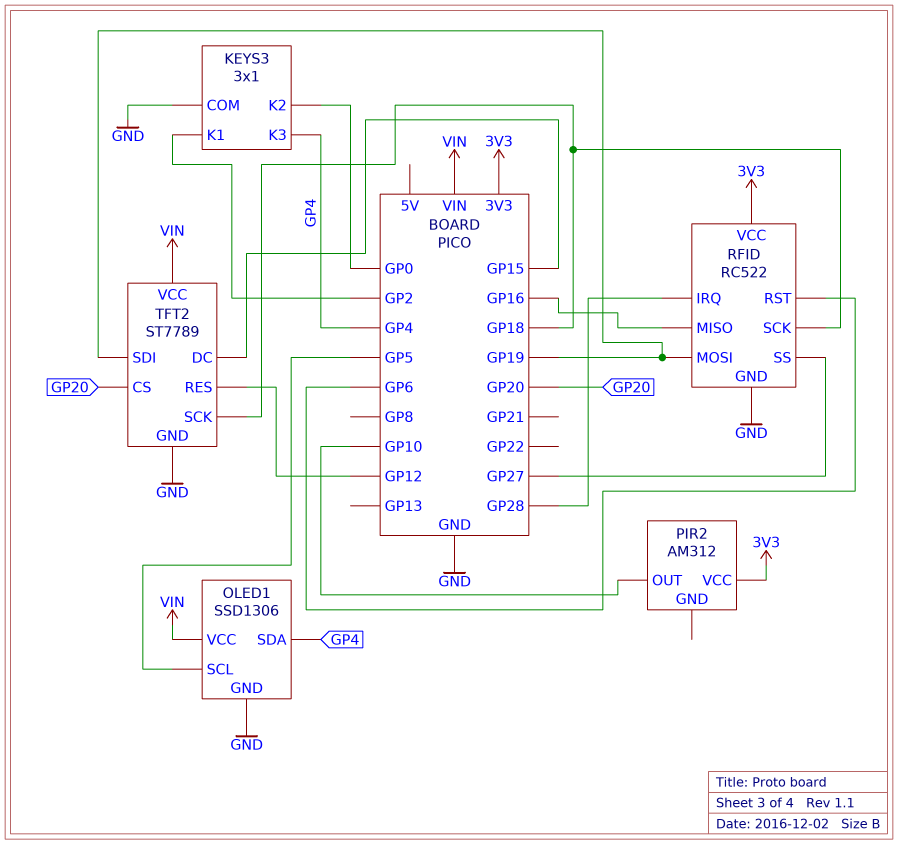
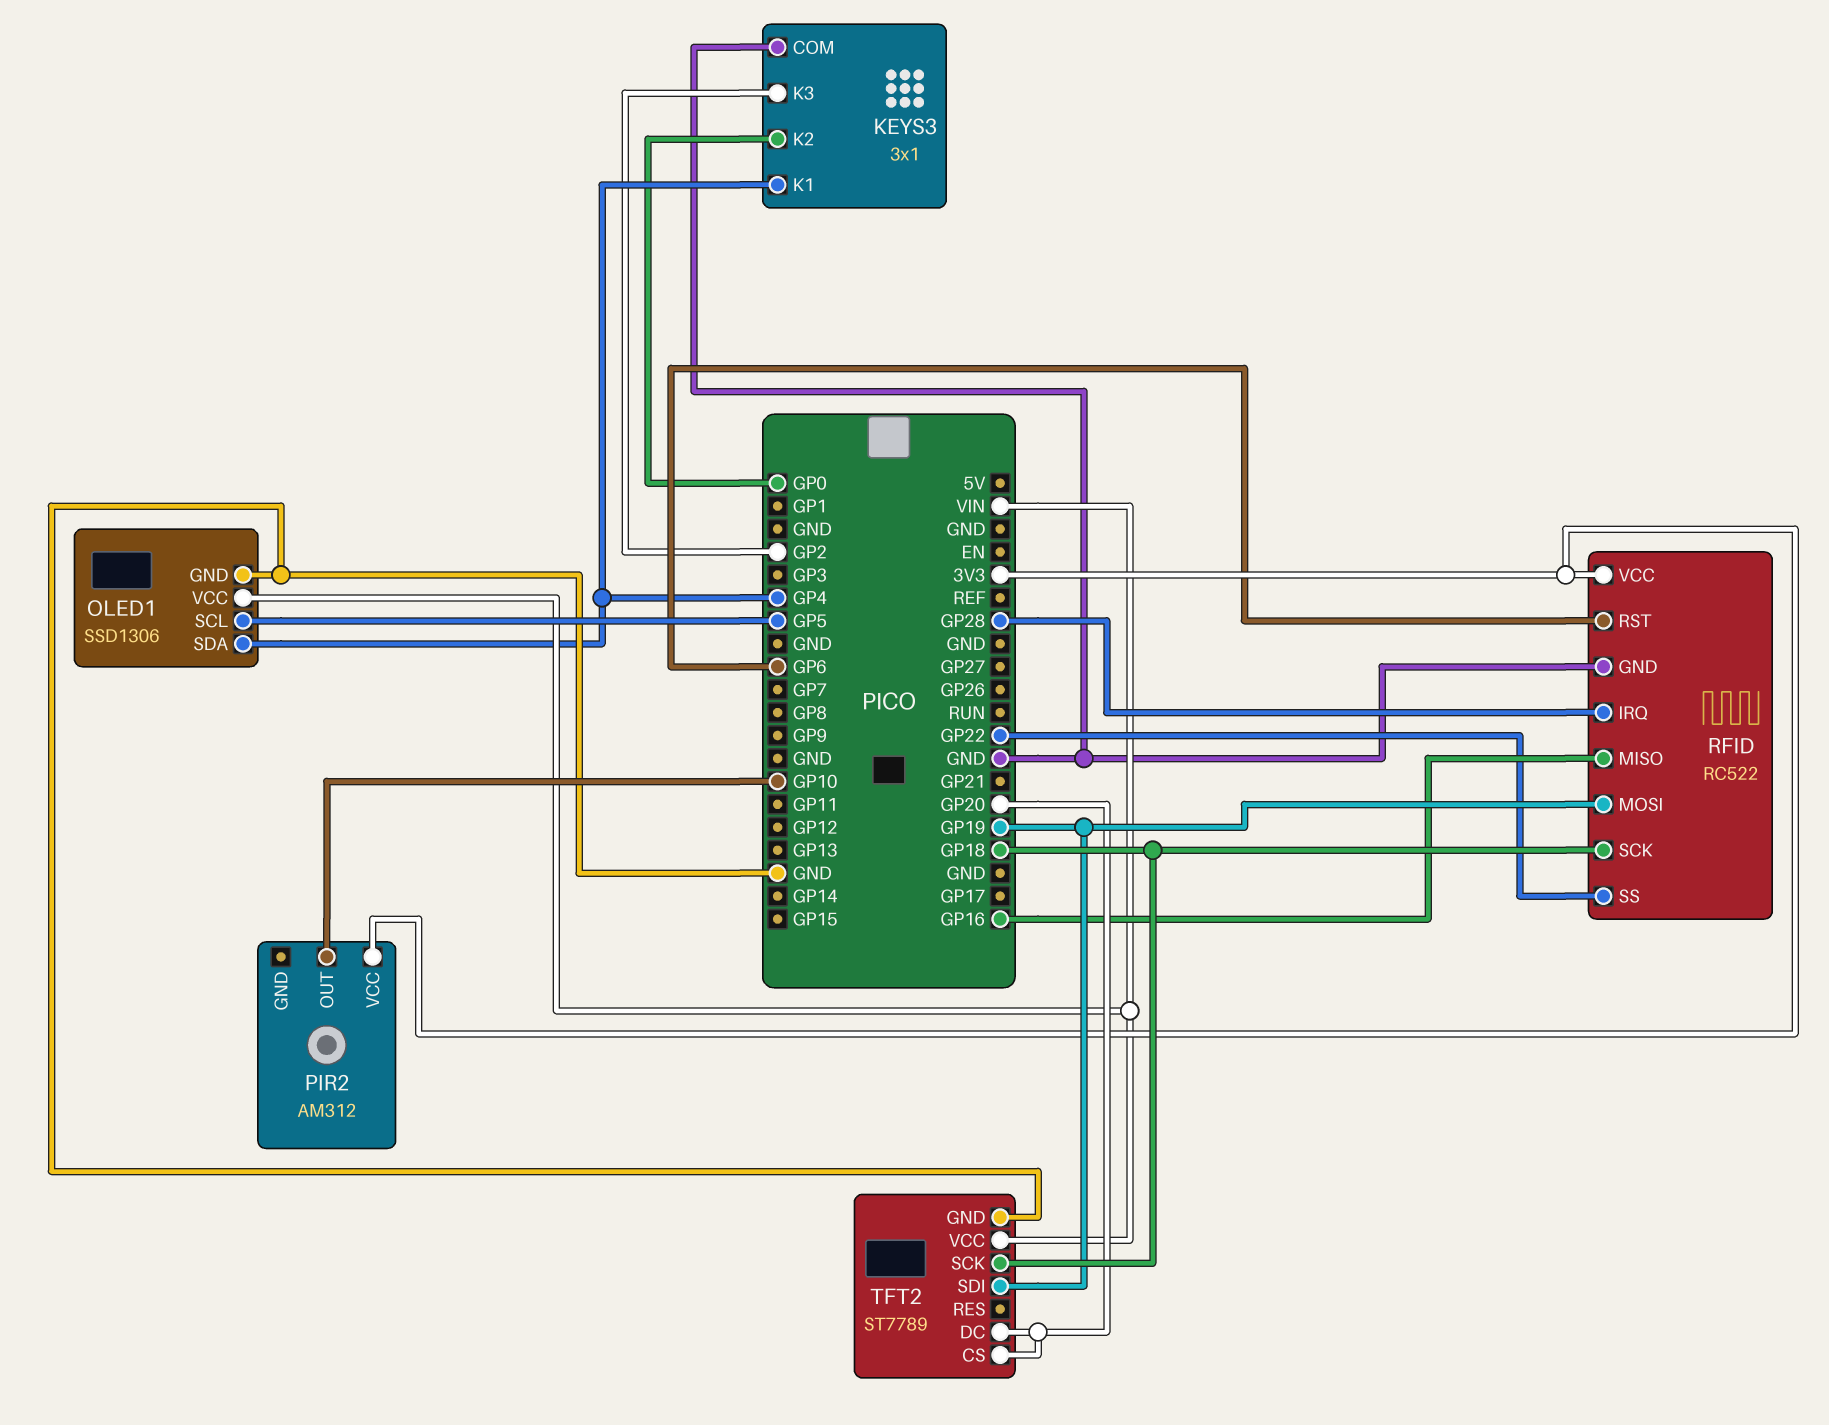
KEYS3 pin K1: GP2 -> GP4
KEYS3 pin K3: GP4 -> GP2
RFID pin SS: GP27 -> GP22
TFT2 pin DC: GP15 -> GP20
TFT2 pin RES: GP12 -> none

